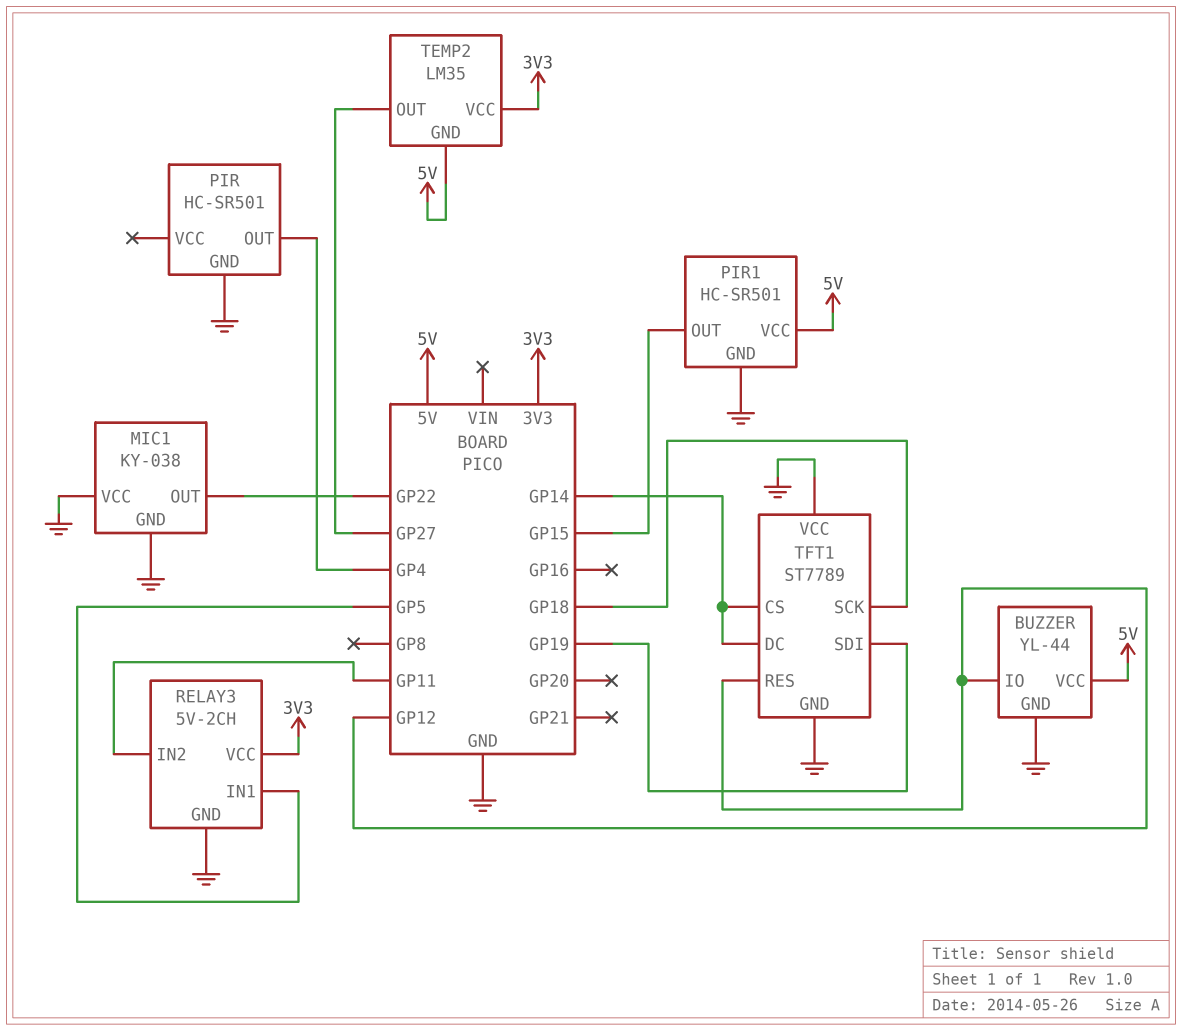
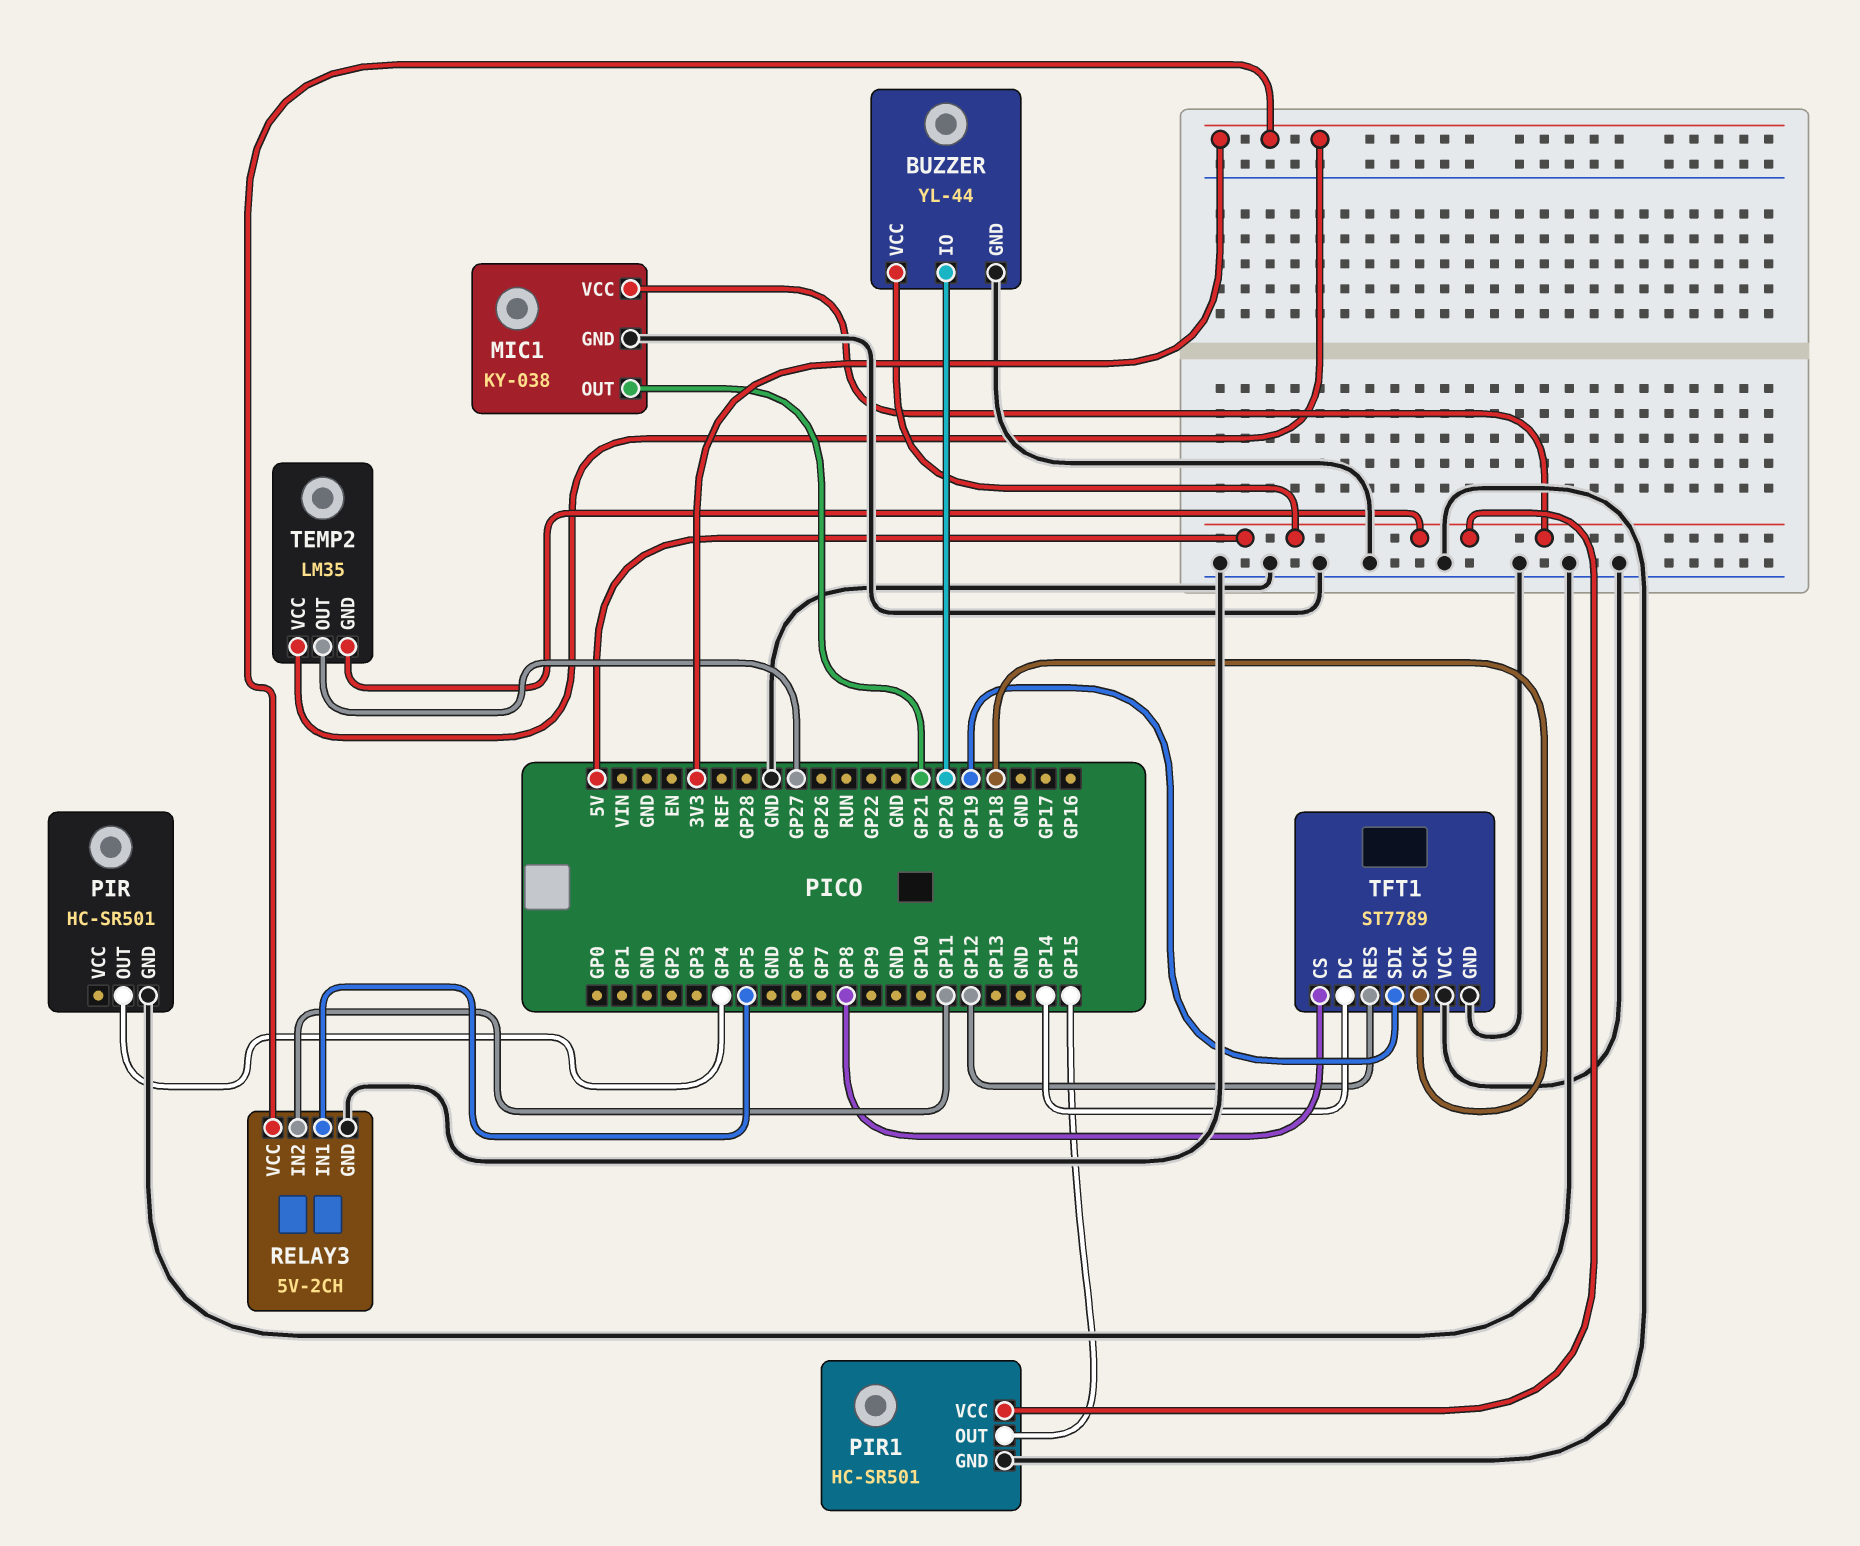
BUZZER pin IO: GP12 -> GP20
MIC1 pin OUT: GP22 -> GP21
MIC1 pin VCC: GND -> 5V
TFT1 pin CS: GP14 -> GP8

